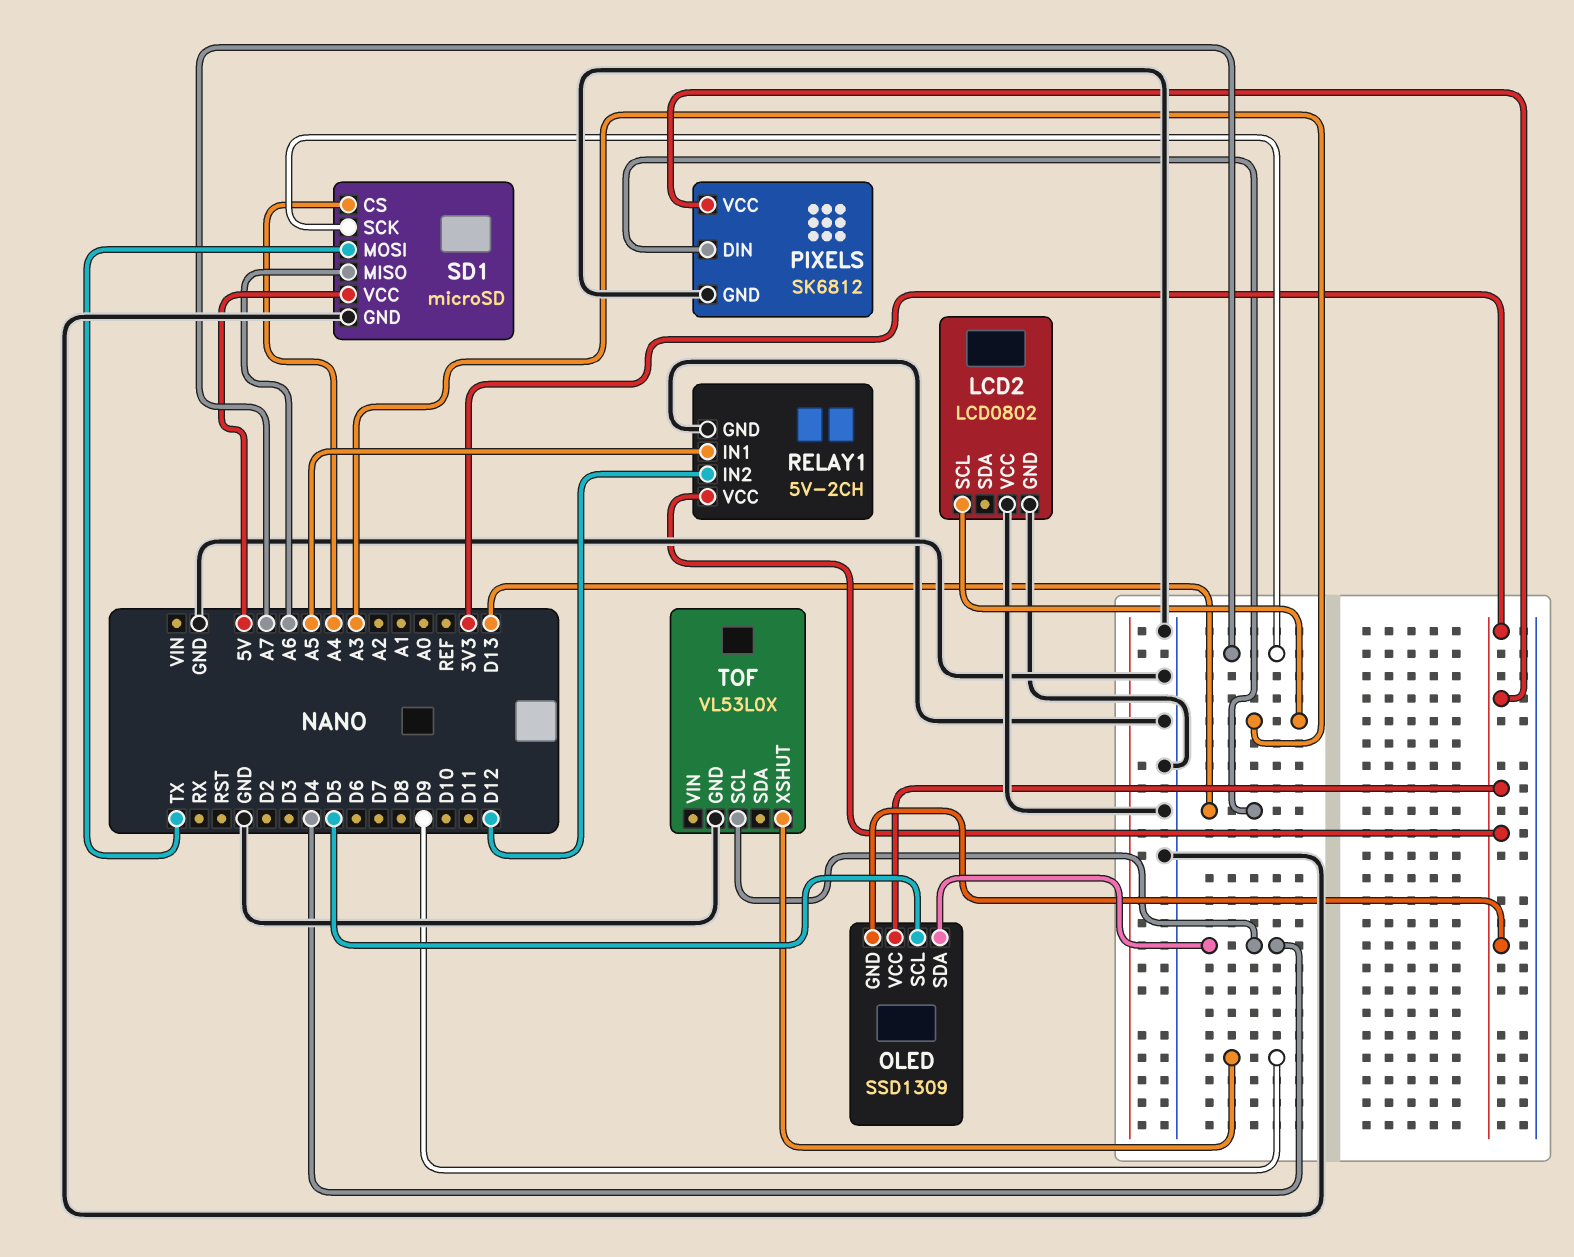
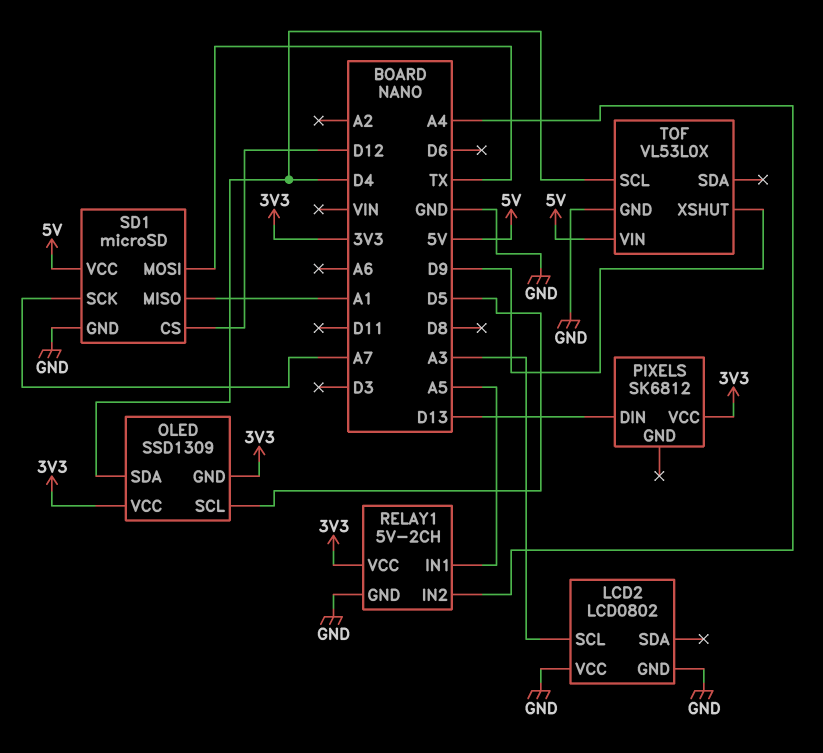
PIXELS pin GND: GND -> none
RELAY1 pin IN2: D12 -> A4
SD1 pin CS: A4 -> D12
SD1 pin MISO: A6 -> A1
TOF pin VIN: none -> 5V

